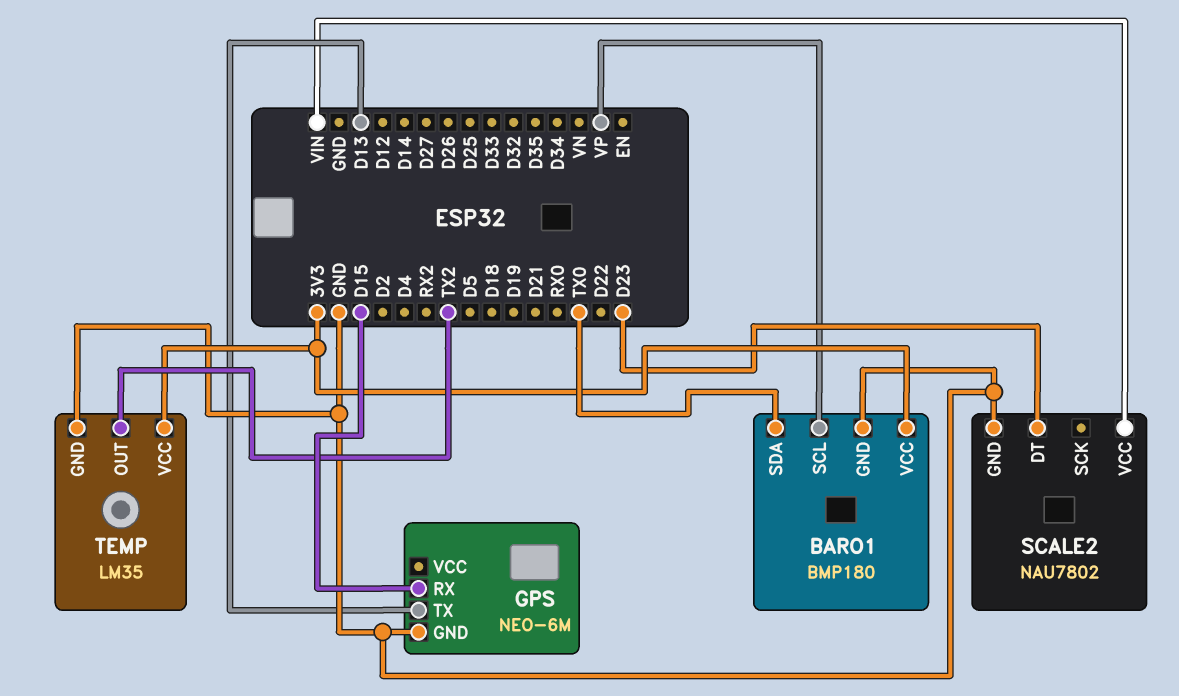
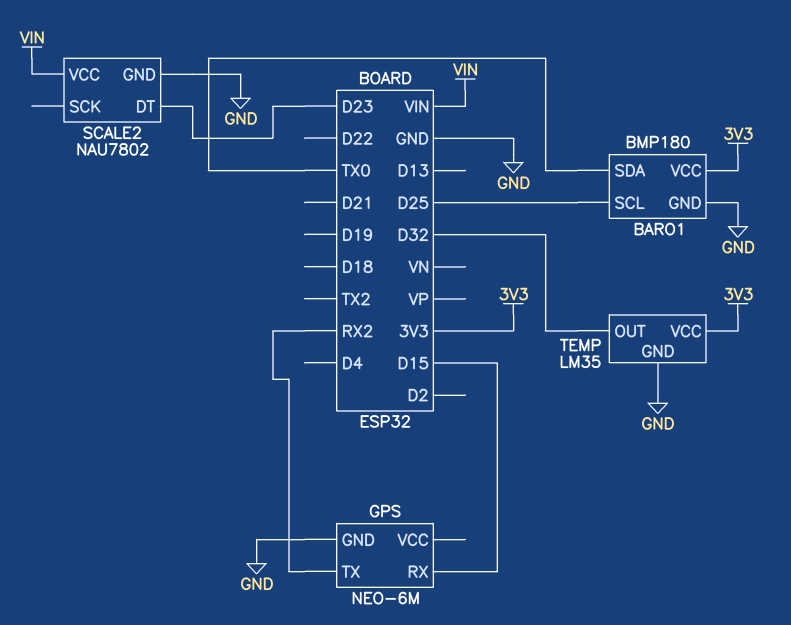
BARO1 pin SCL: VP -> D25
GPS pin TX: D13 -> RX2
TEMP pin OUT: TX2 -> D32

